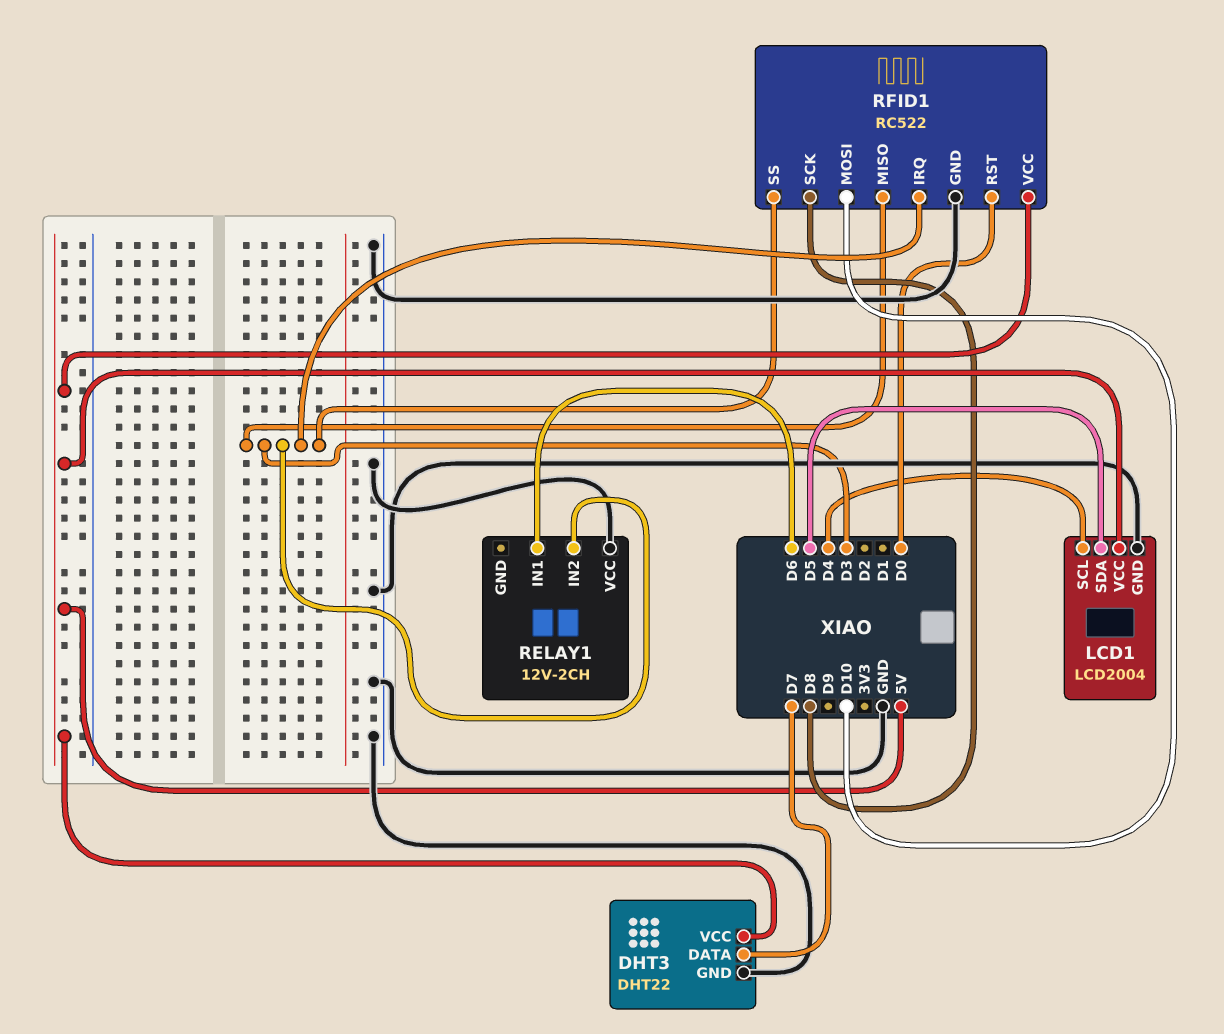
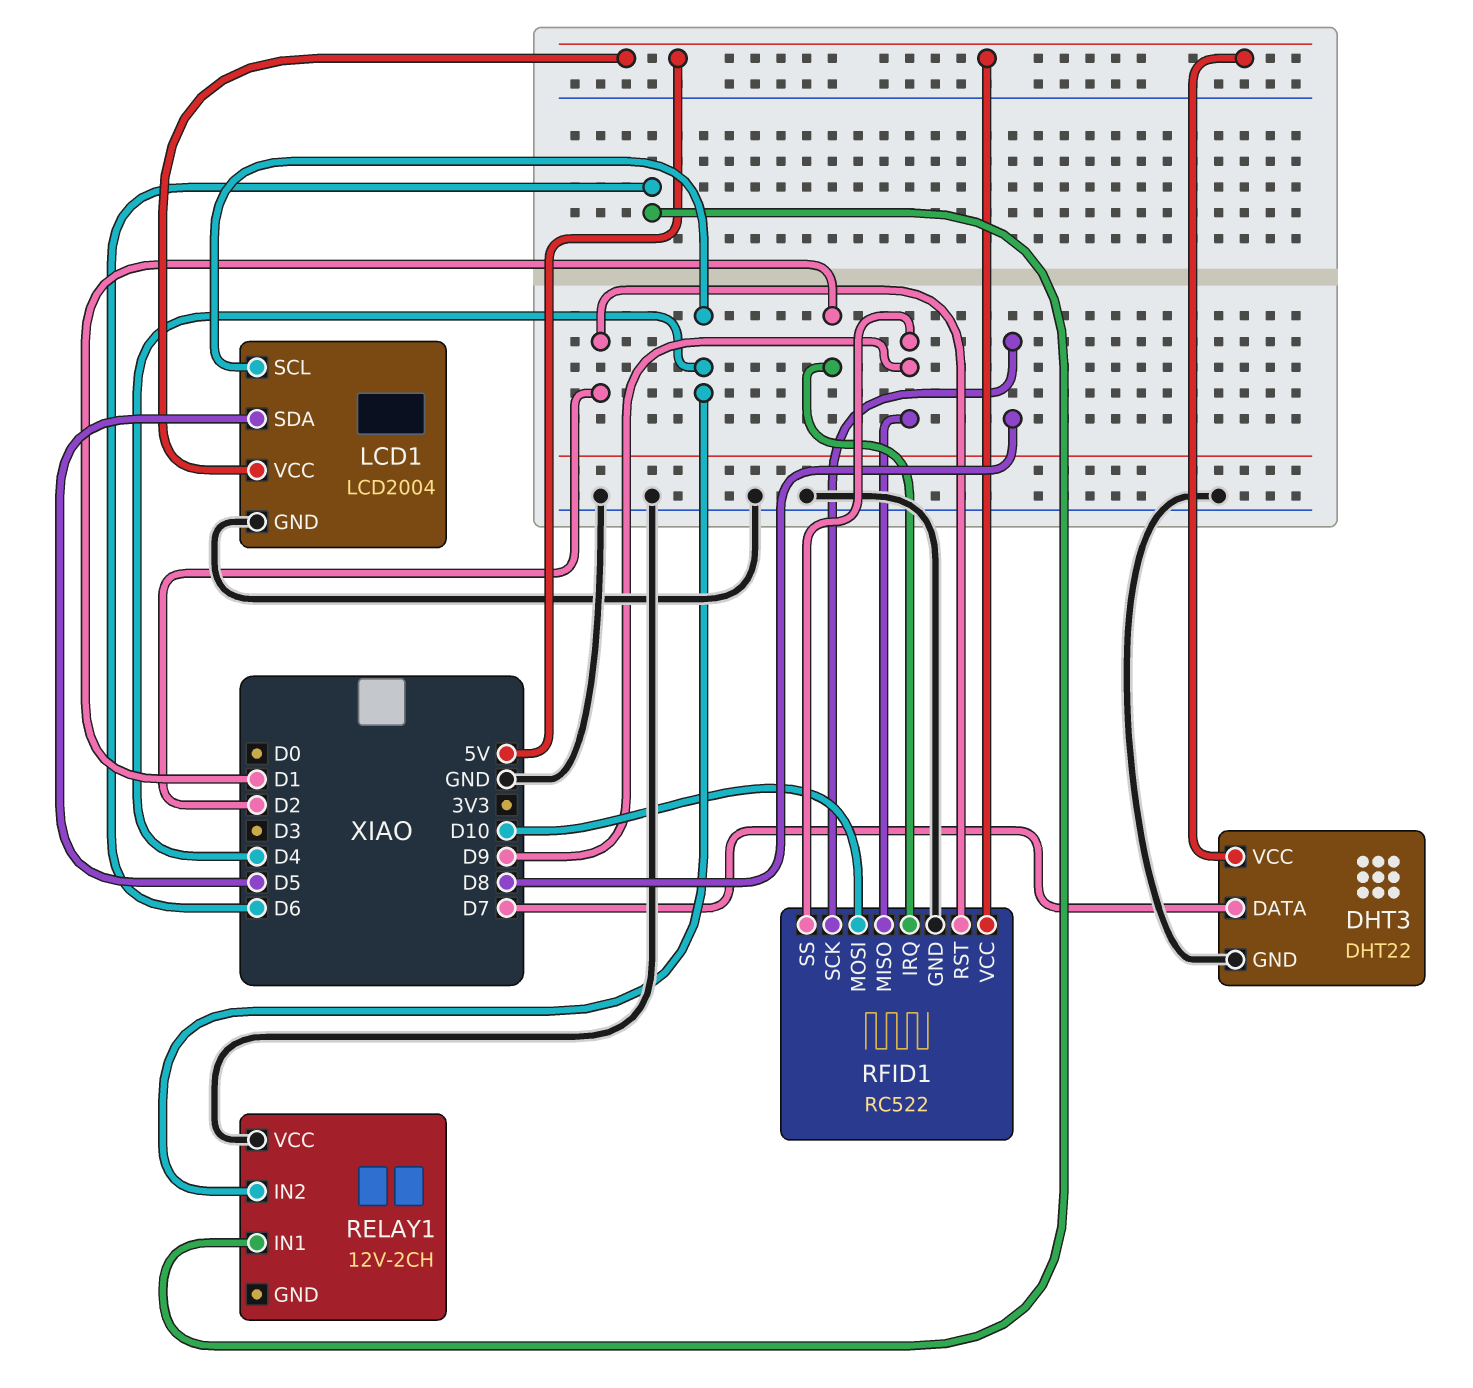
RELAY1 pin IN2: D3 -> D4
RFID1 pin IRQ: D3 -> D1
RFID1 pin MISO: D3 -> D9
RFID1 pin RST: D0 -> D2
RFID1 pin SS: D3 -> D9

